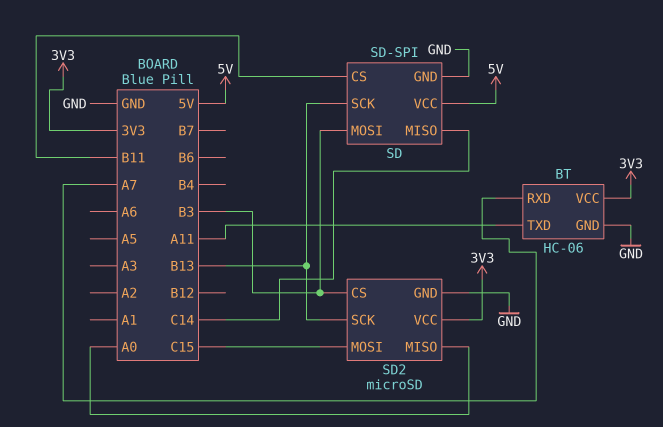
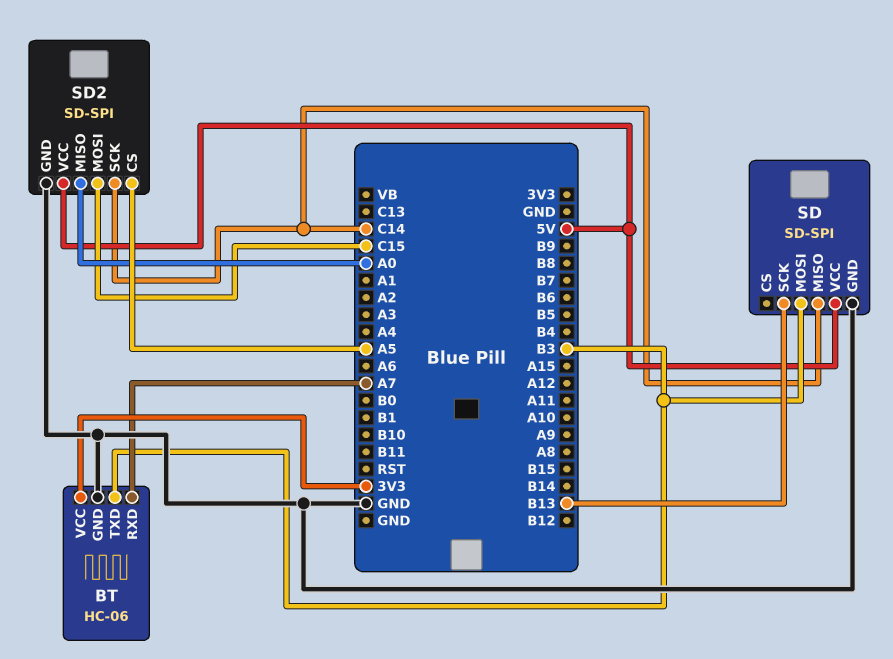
BT pin TXD: A11 -> B3
SD pin CS: B11 -> none
SD2: microSD -> SD-SPI
SD2 pin CS: B3 -> A5
SD2 pin SCK: B13 -> C14
SD2 pin VCC: 3V3 -> 5V

